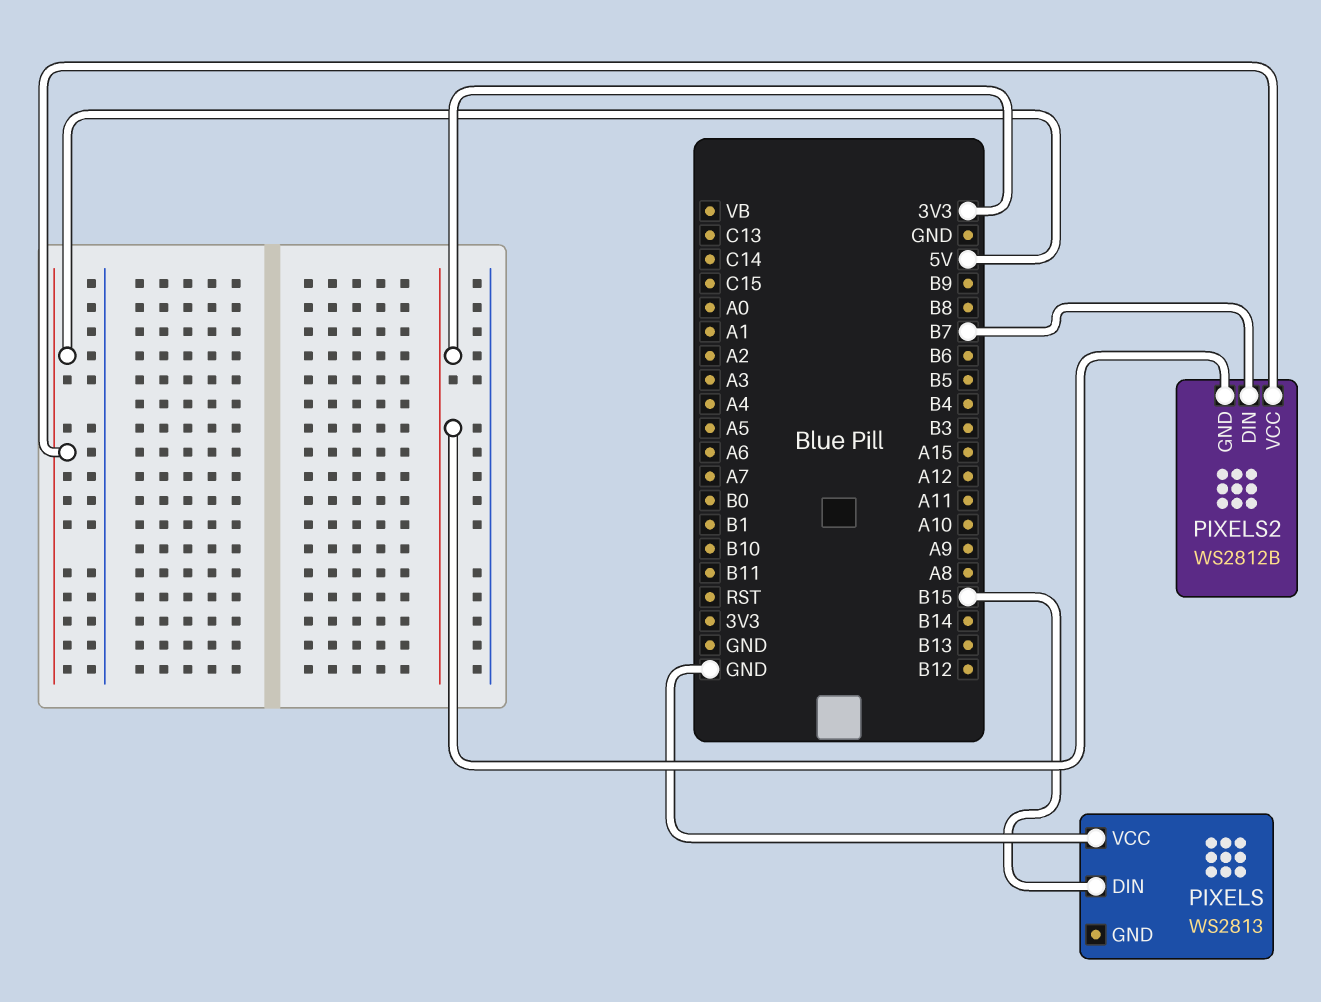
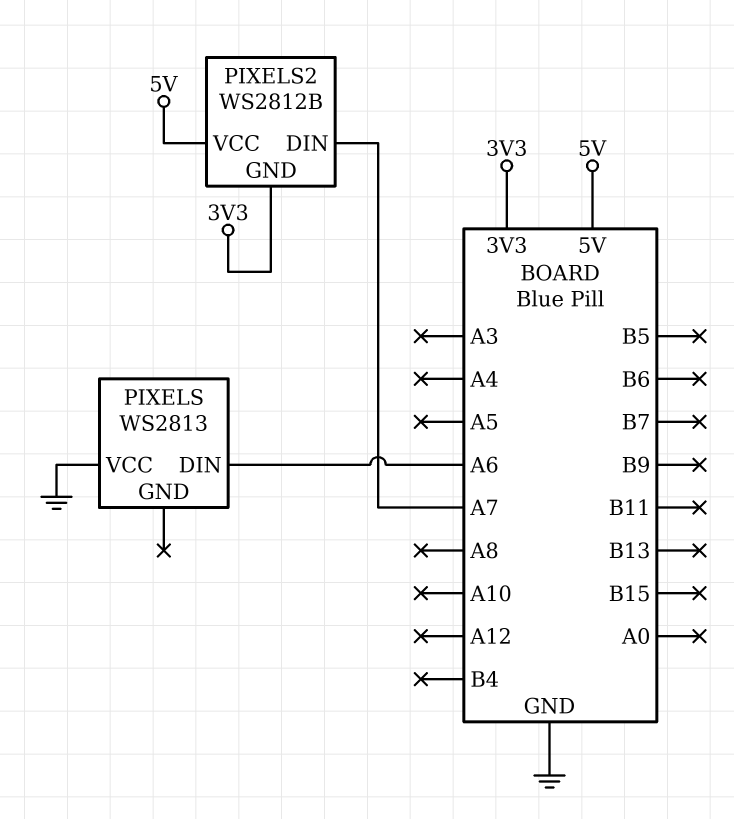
PIXELS pin DIN: B15 -> A6
PIXELS2 pin DIN: B7 -> A7

